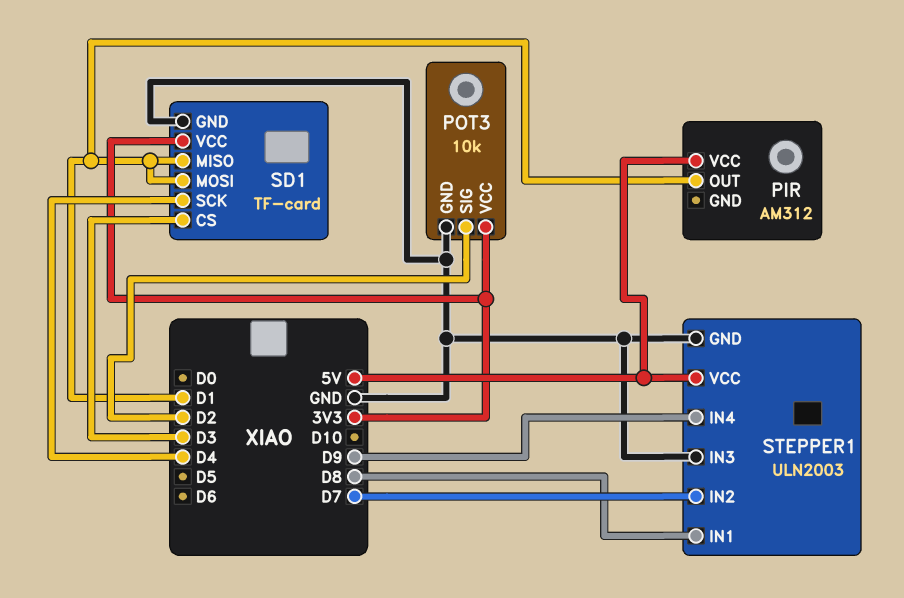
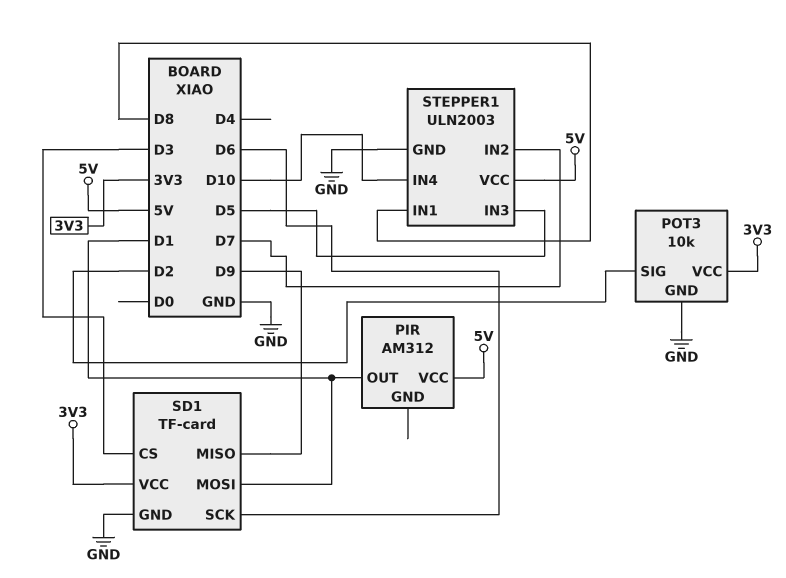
SD1 pin MISO: D1 -> D9
SD1 pin SCK: D4 -> D6
STEPPER1 pin IN3: GND -> D5
STEPPER1 pin IN4: D9 -> D10

